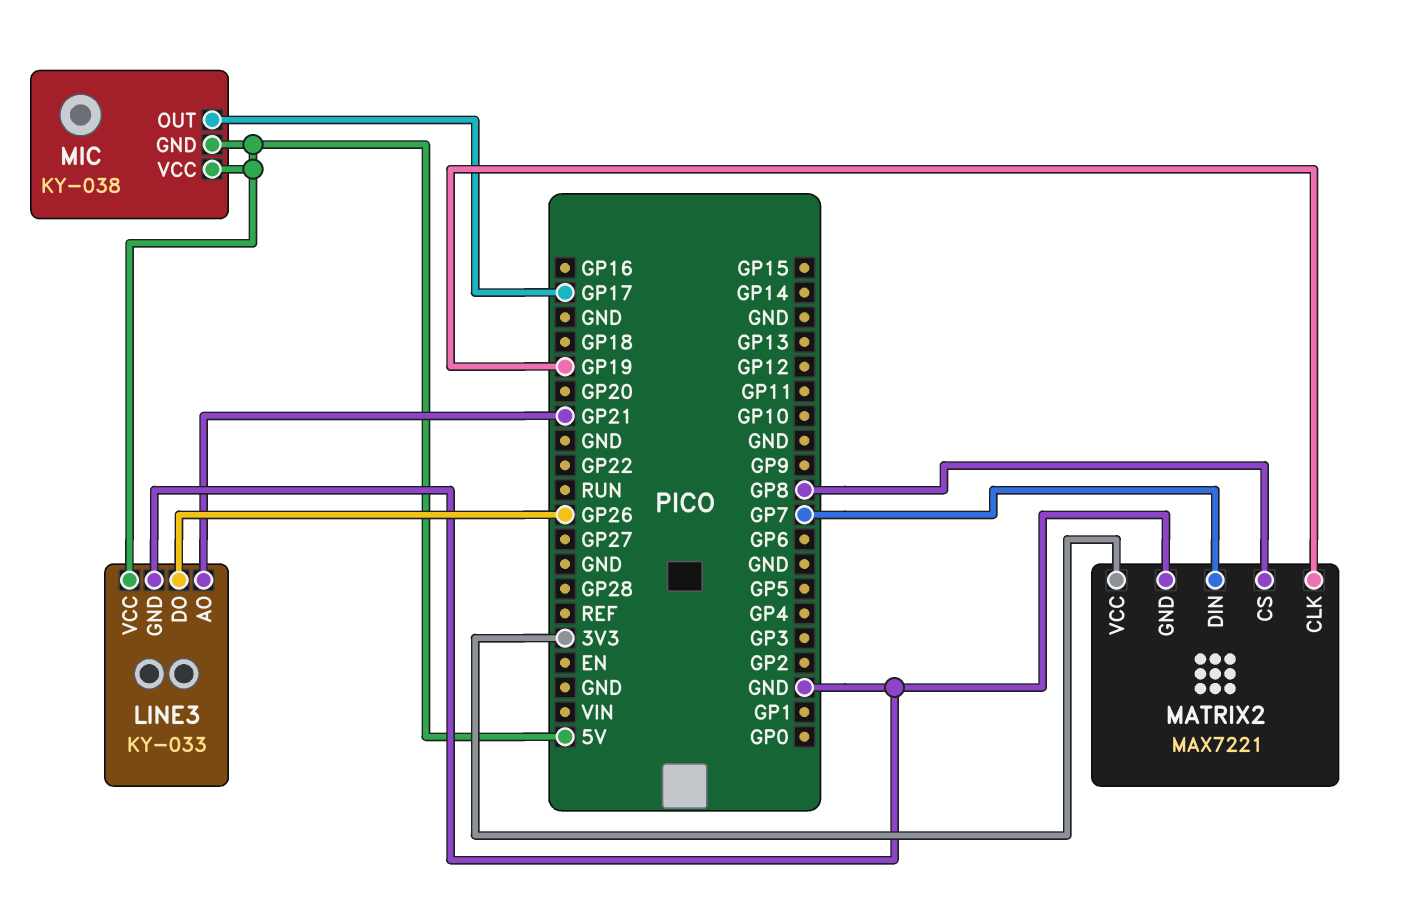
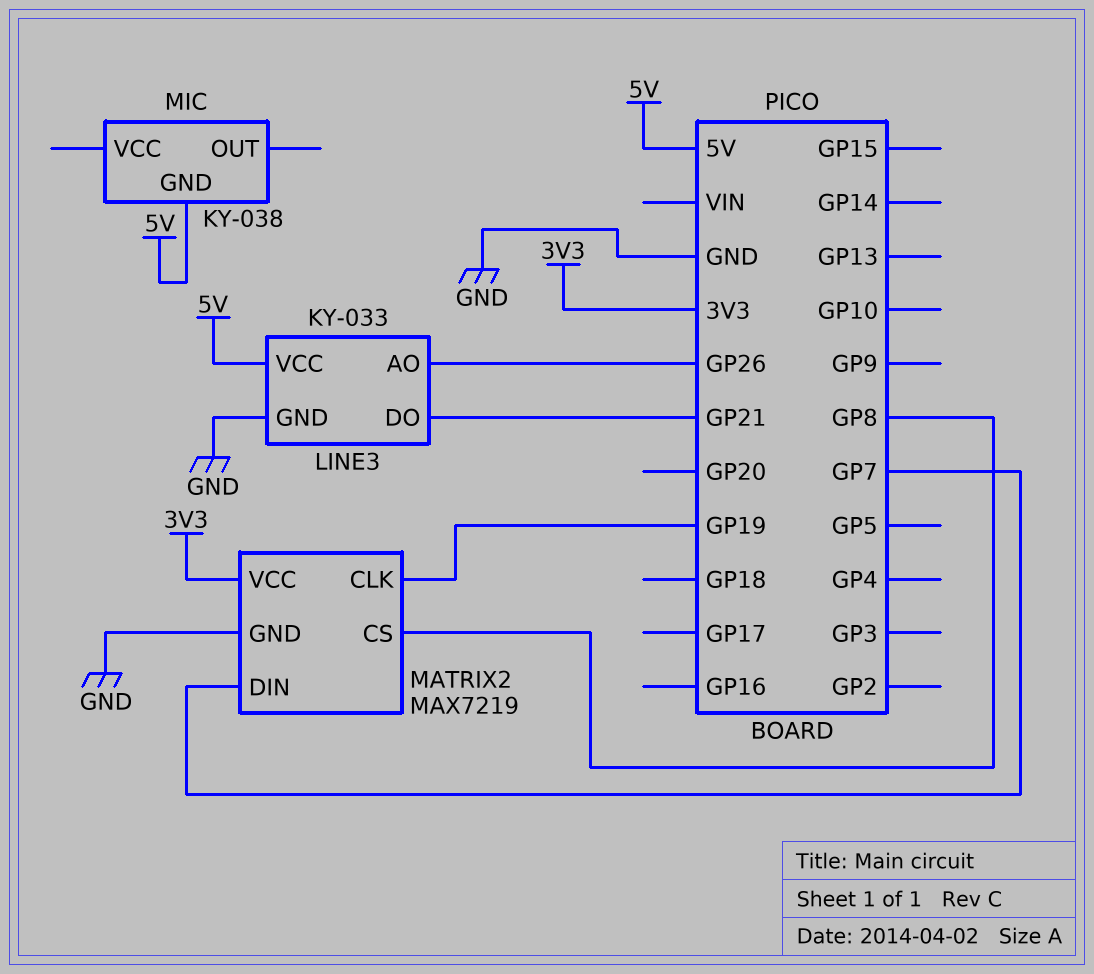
LINE3 pin AO: GP21 -> GP26
LINE3 pin DO: GP26 -> GP21
MATRIX2: MAX7221 -> MAX7219
MIC pin OUT: GP17 -> none
MIC pin VCC: 5V -> none

